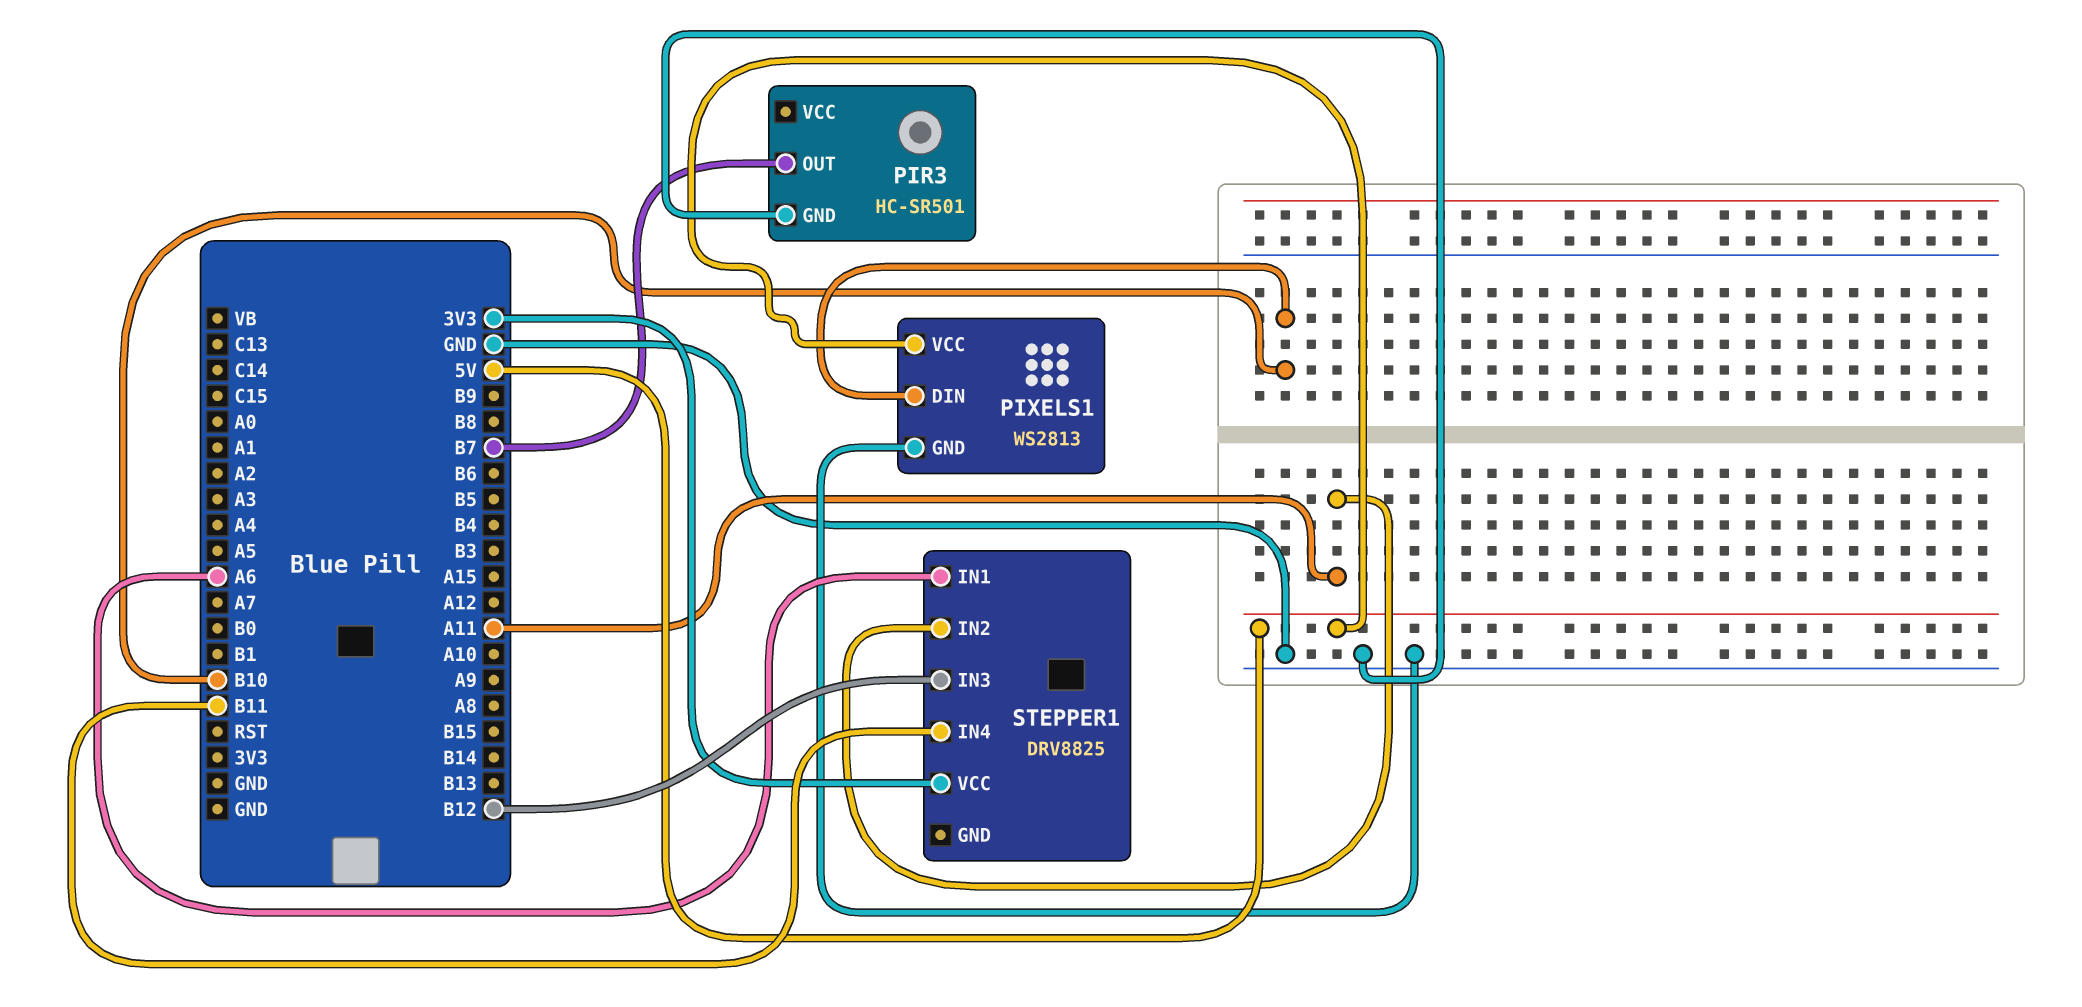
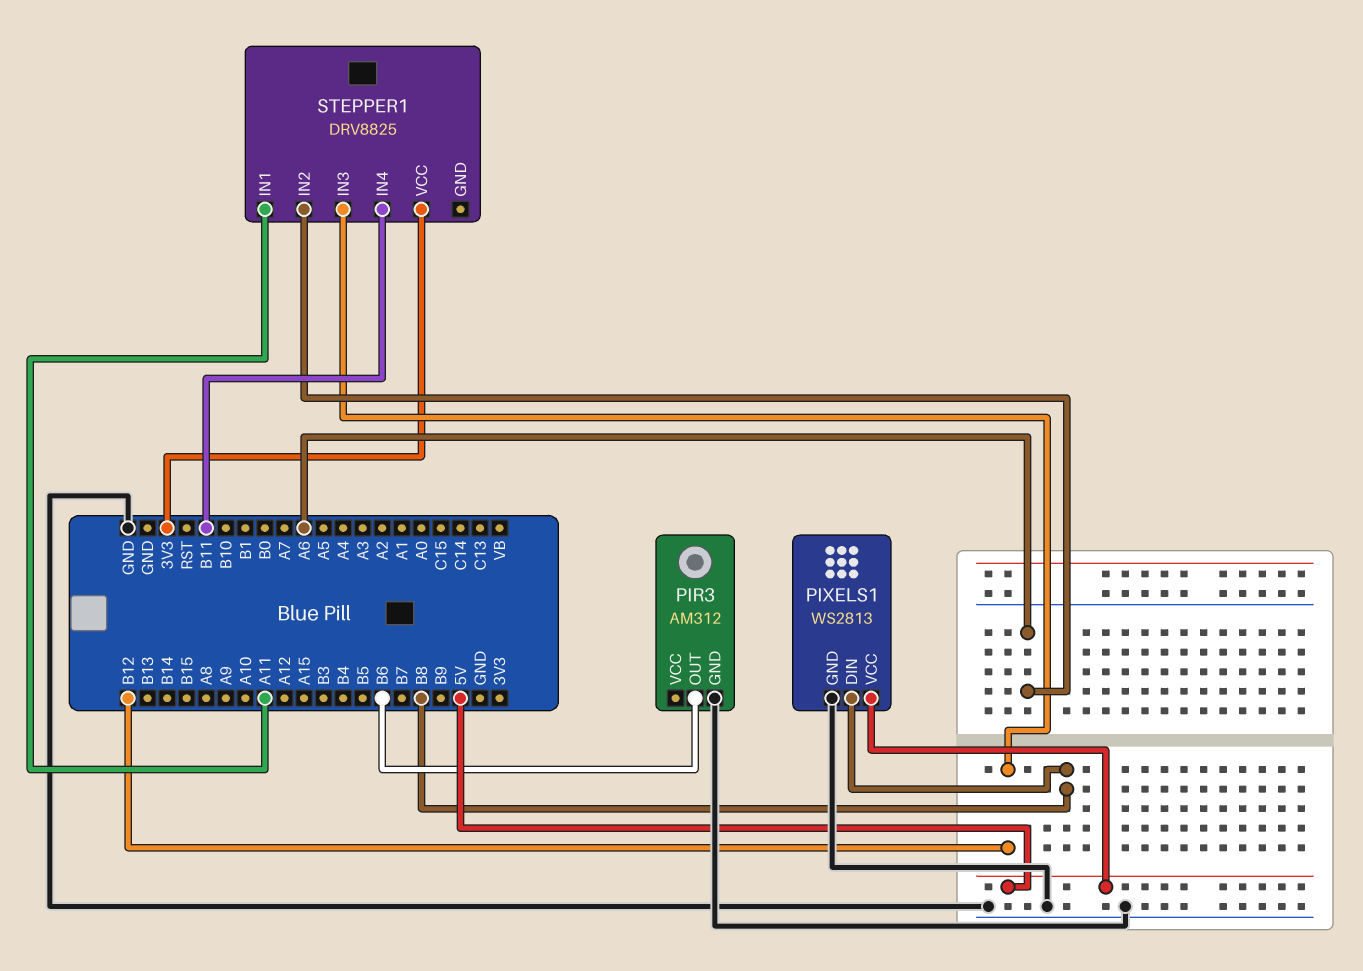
PIR3: HC-SR501 -> AM312
PIR3 pin OUT: B7 -> B6
PIXELS1 pin DIN: B10 -> B8
STEPPER1 pin IN1: A6 -> A11
STEPPER1 pin IN2: A11 -> A6

